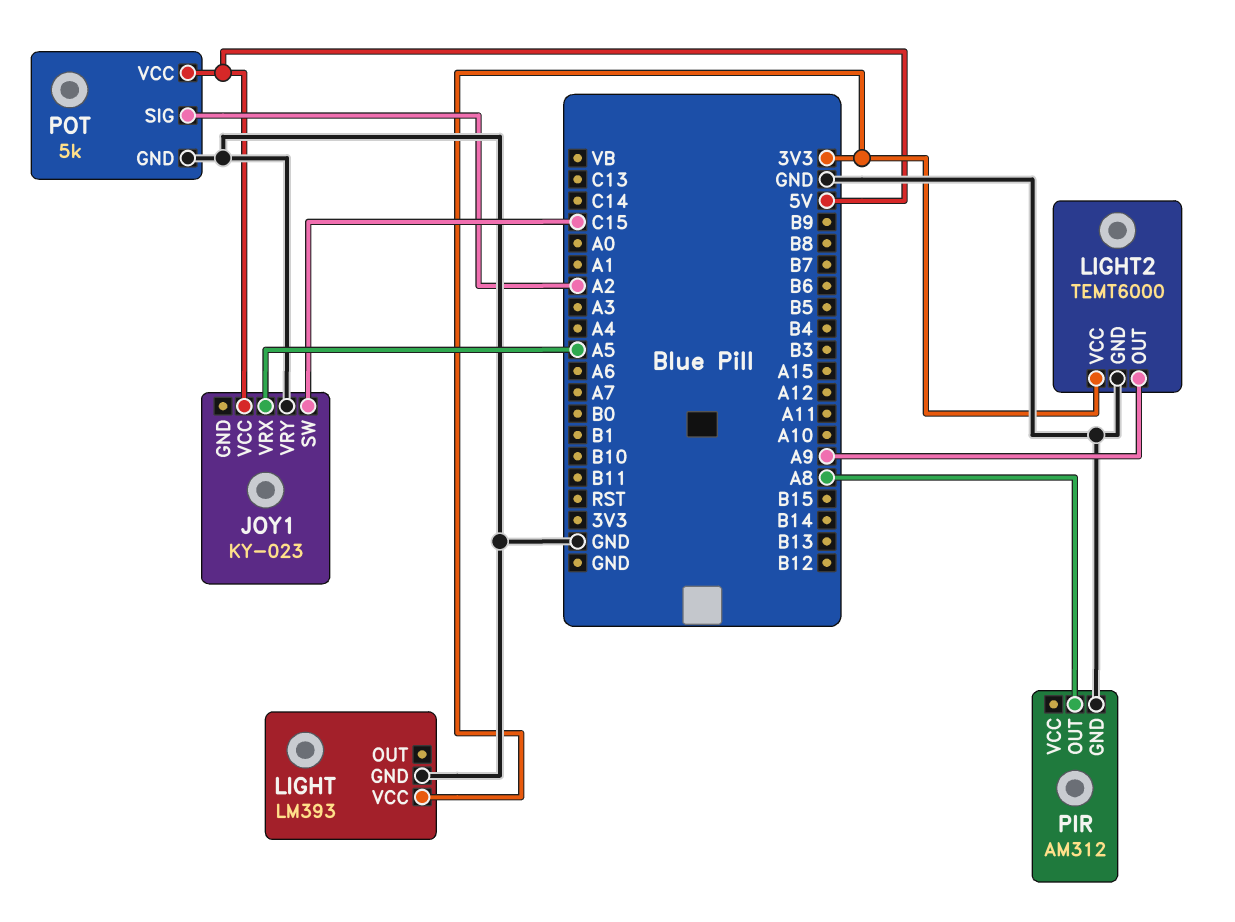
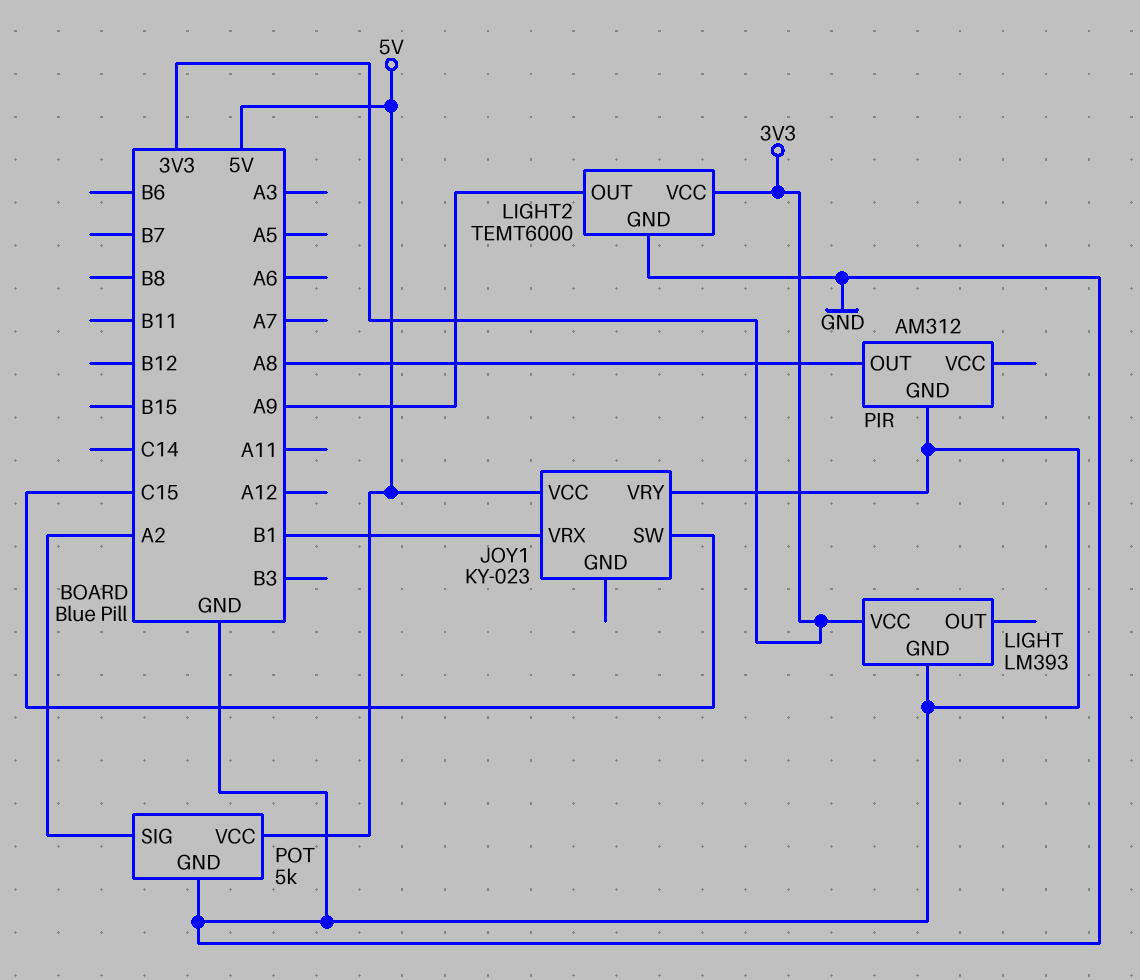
JOY1 pin VRX: A5 -> B1

